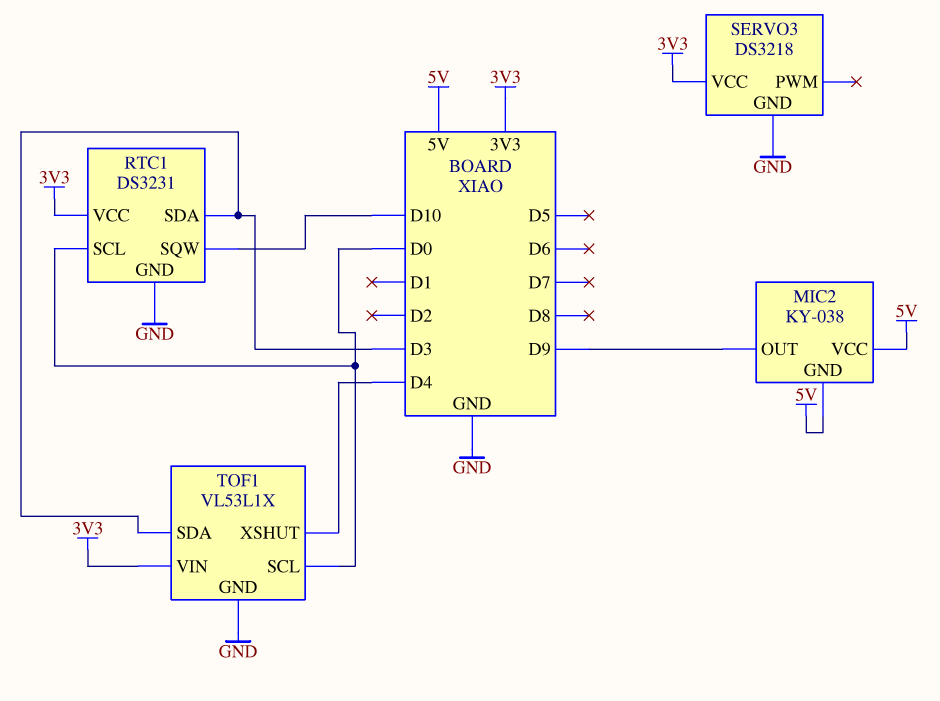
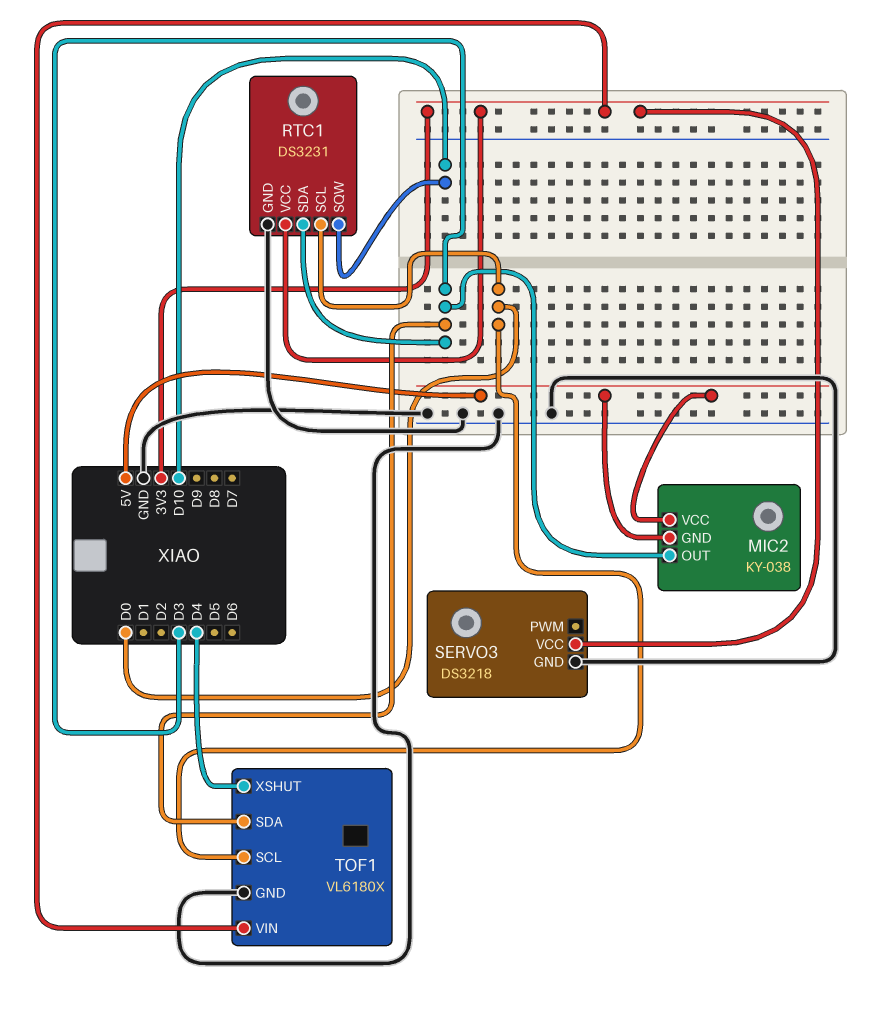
MIC2 pin OUT: D9 -> D3
TOF1: VL53L1X -> VL6180X

